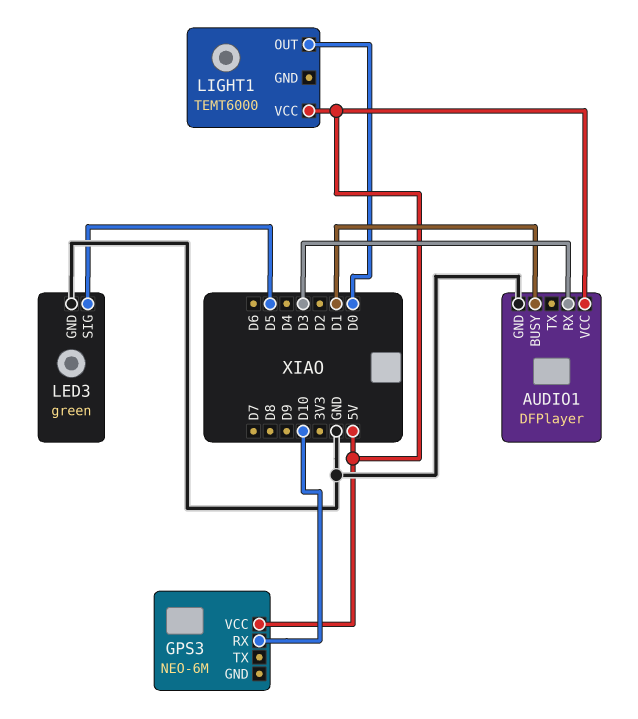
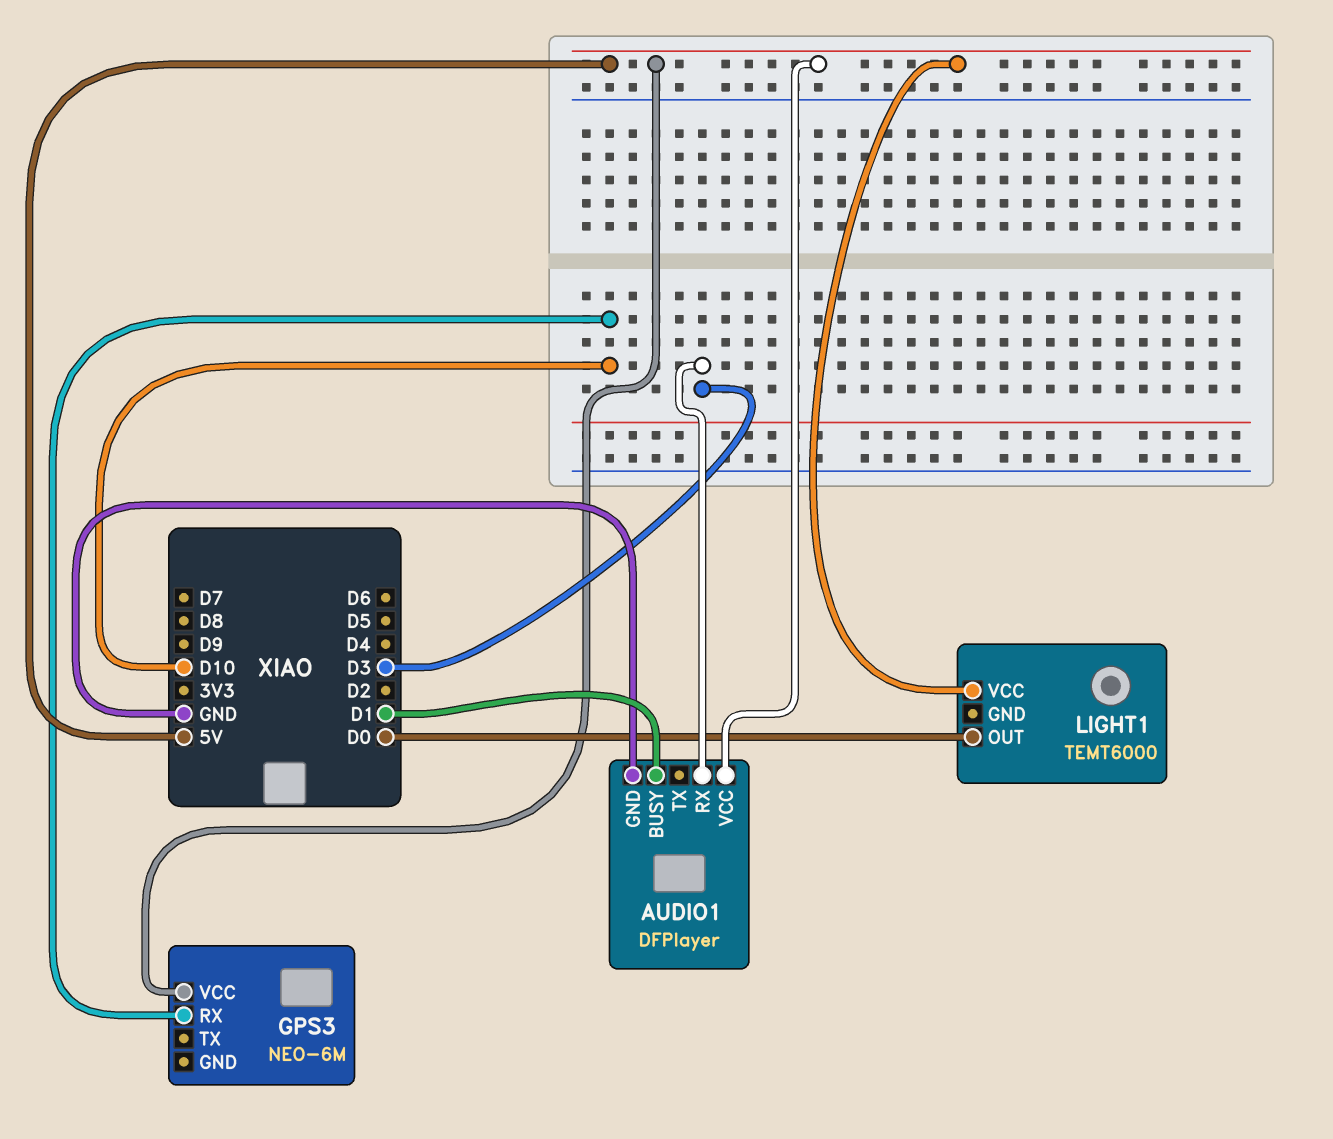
LED3: green -> none
LED3 pin GND: GND -> none
LED3 pin SIG: D5 -> none

